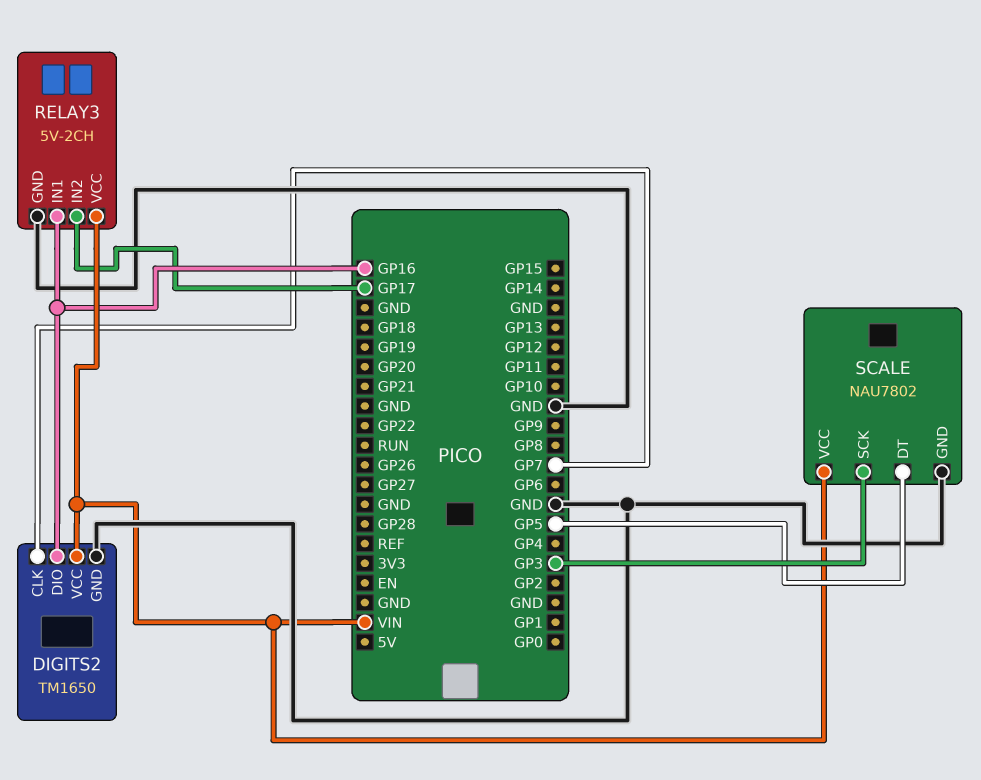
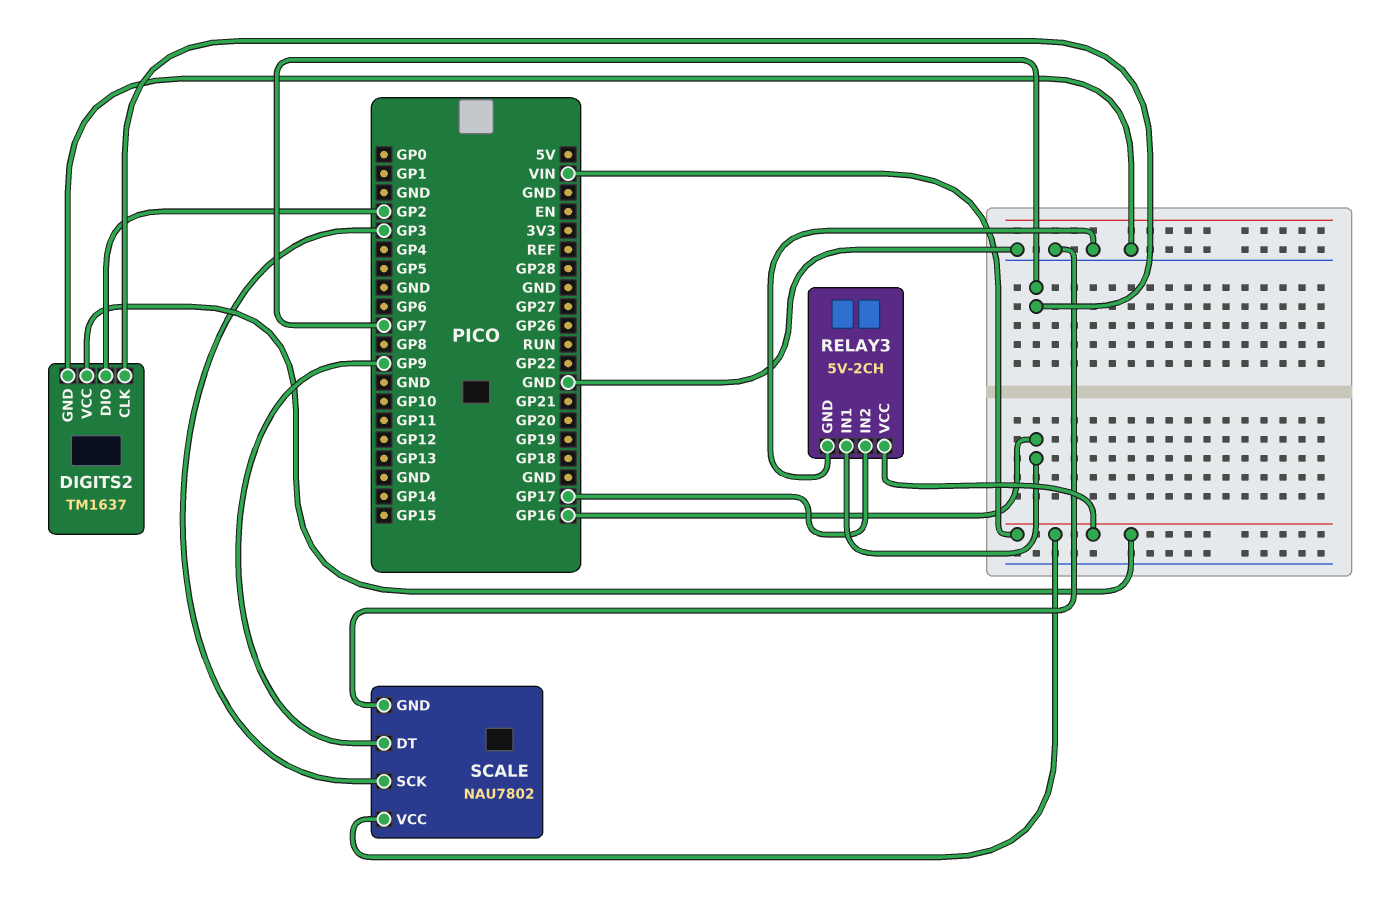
DIGITS2: TM1650 -> TM1637
DIGITS2 pin DIO: GP16 -> GP2
SCALE pin DT: GP5 -> GP9

